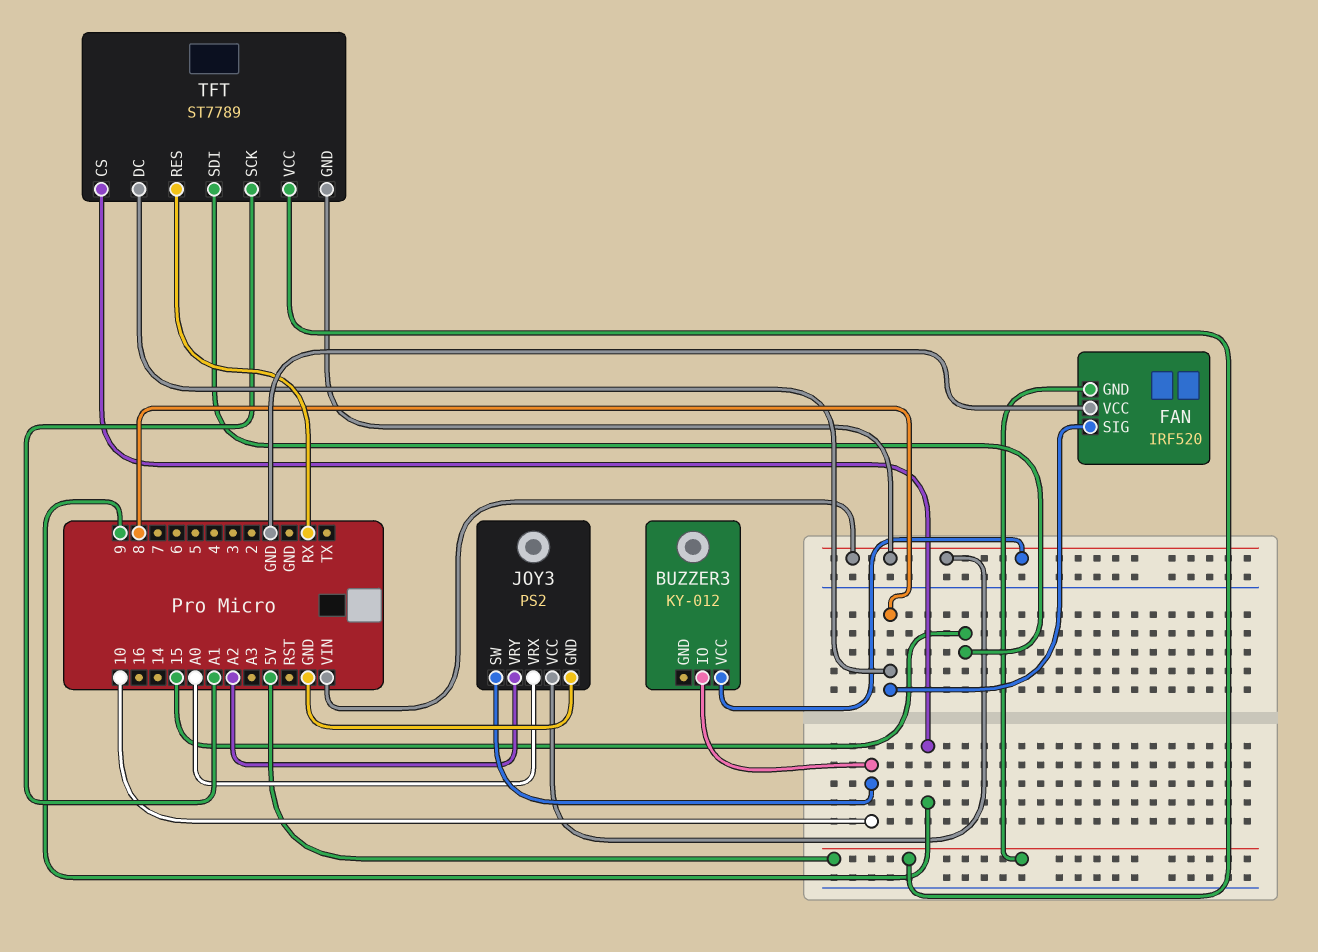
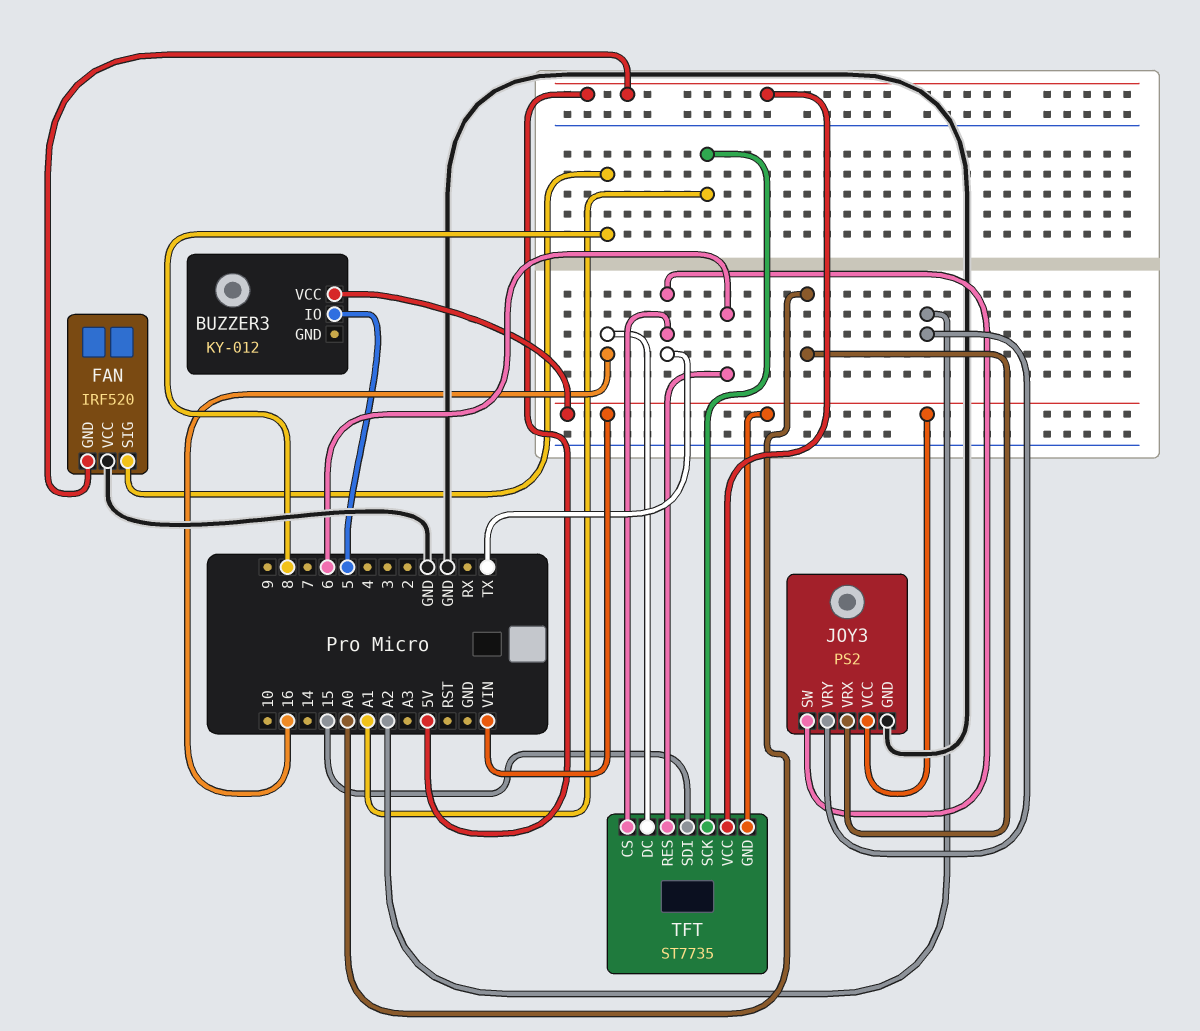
BUZZER3 pin IO: 10 -> 5
JOY3 pin SW: 10 -> TX
TFT: ST7789 -> ST7735
TFT pin CS: 9 -> TX
TFT pin DC: 8 -> 16
TFT pin RES: RX -> 6

